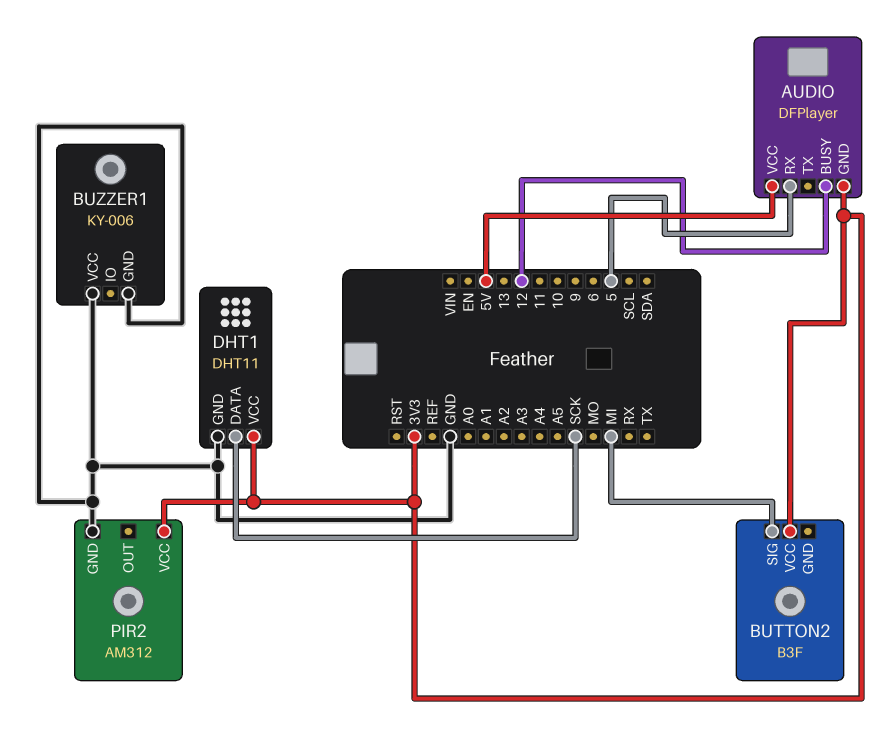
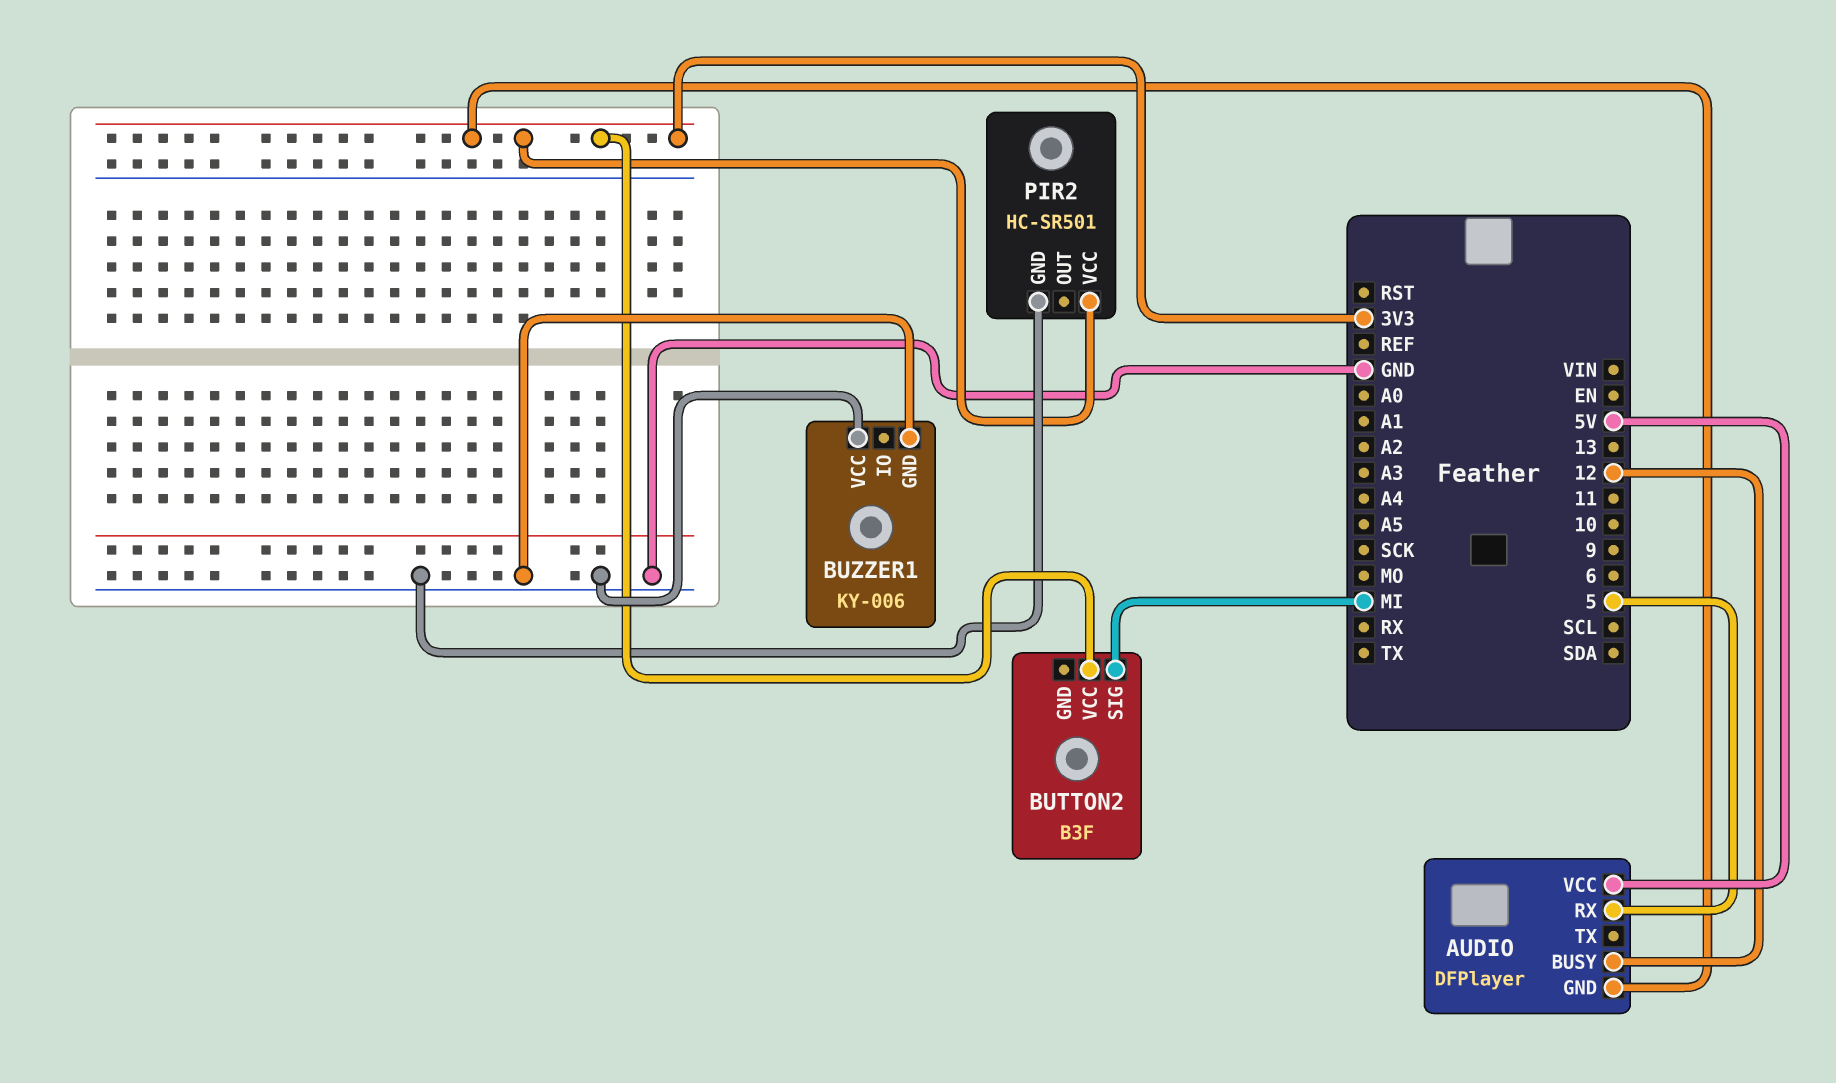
DHT1: DHT11 -> none
DHT1 pin DATA: SCK -> none
DHT1 pin GND: GND -> none
DHT1 pin VCC: 3V3 -> none
PIR2: AM312 -> HC-SR501

